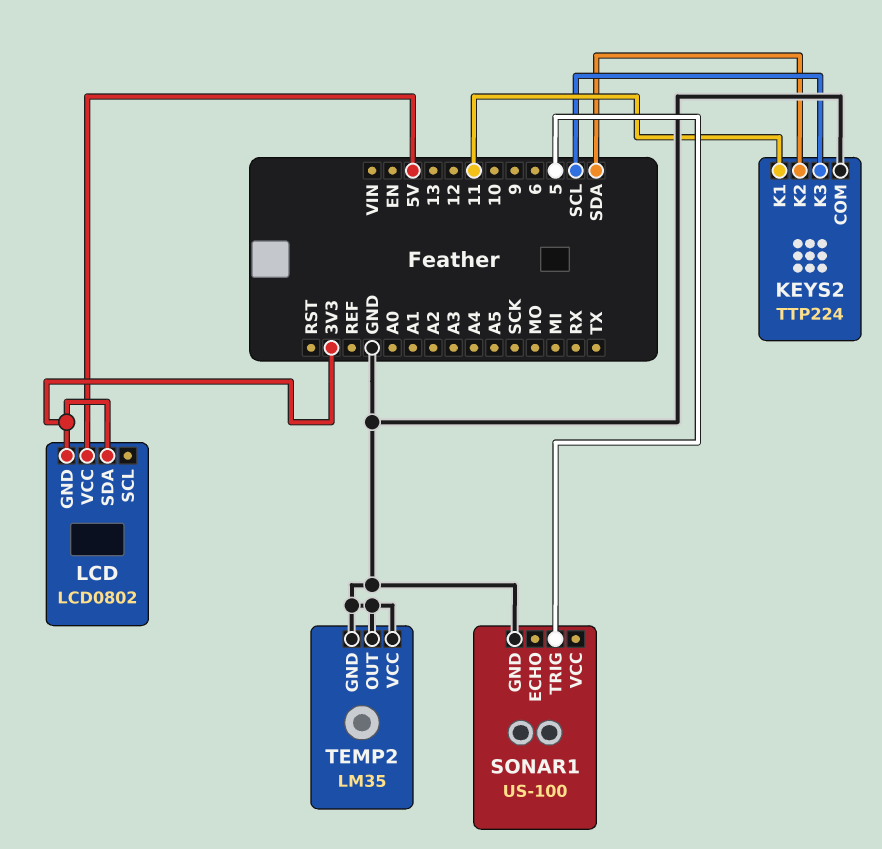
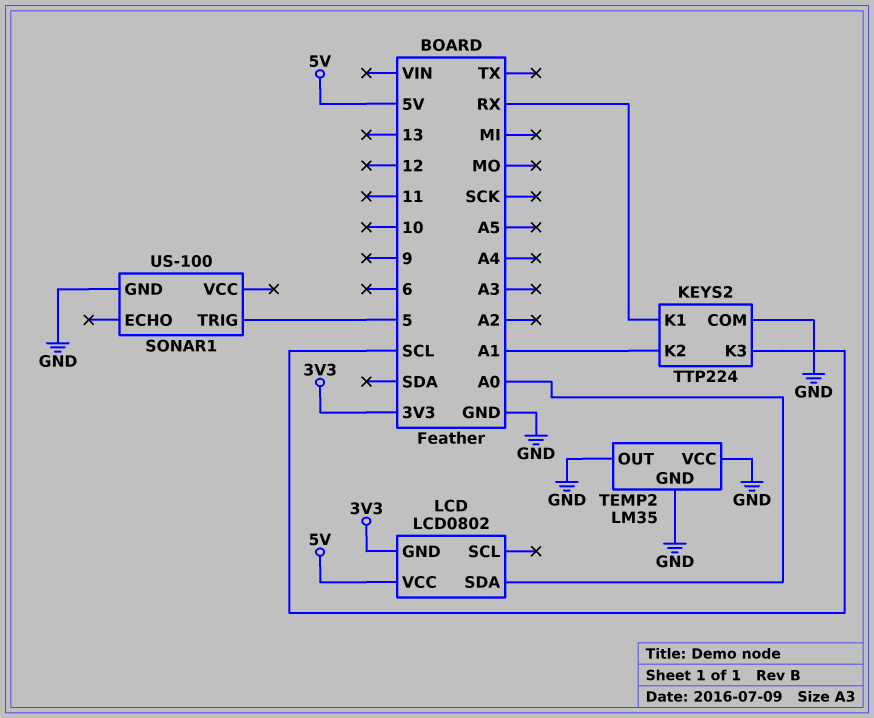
KEYS2 pin K1: 11 -> RX
KEYS2 pin K2: SDA -> A1
LCD pin SDA: 3V3 -> A0

